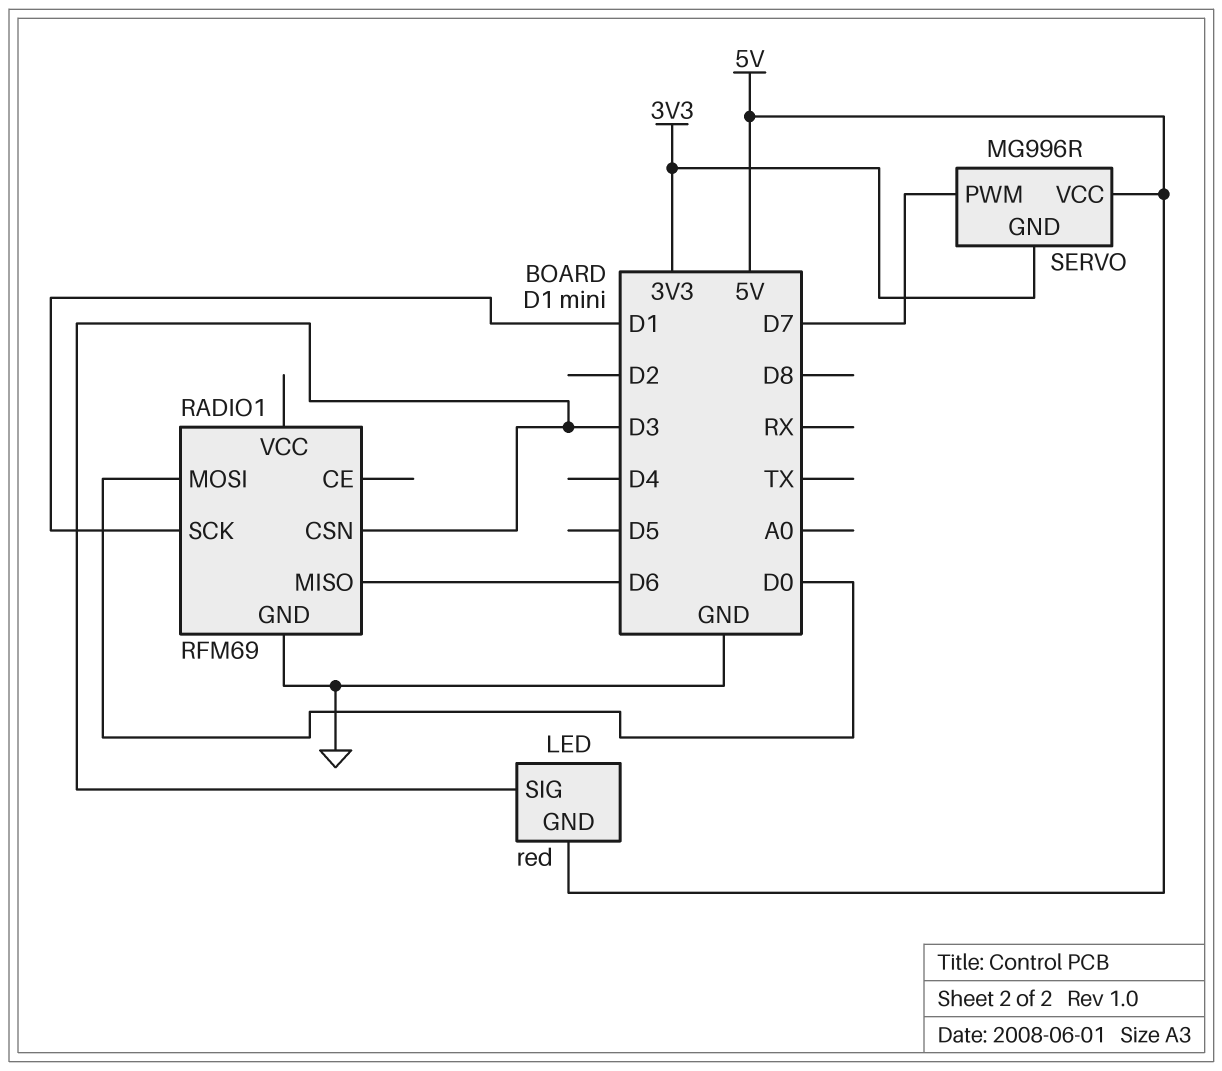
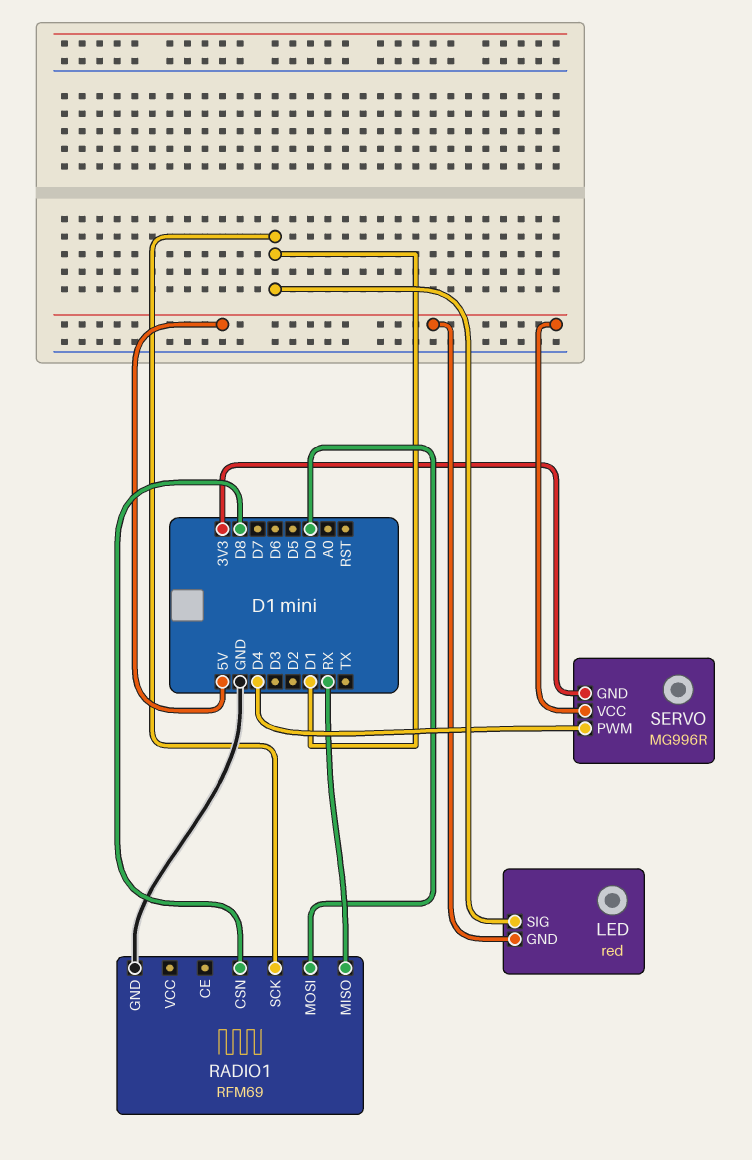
LED pin SIG: D3 -> D1
RADIO1 pin CSN: D3 -> D8
RADIO1 pin MISO: D6 -> RX
SERVO pin PWM: D7 -> D4

